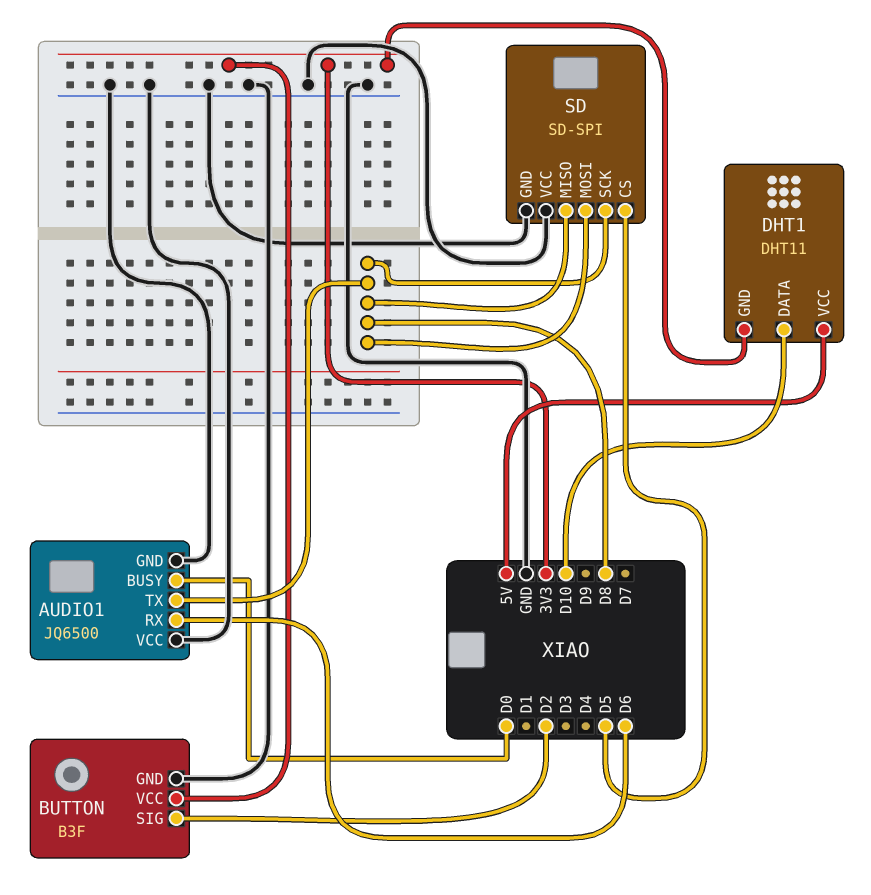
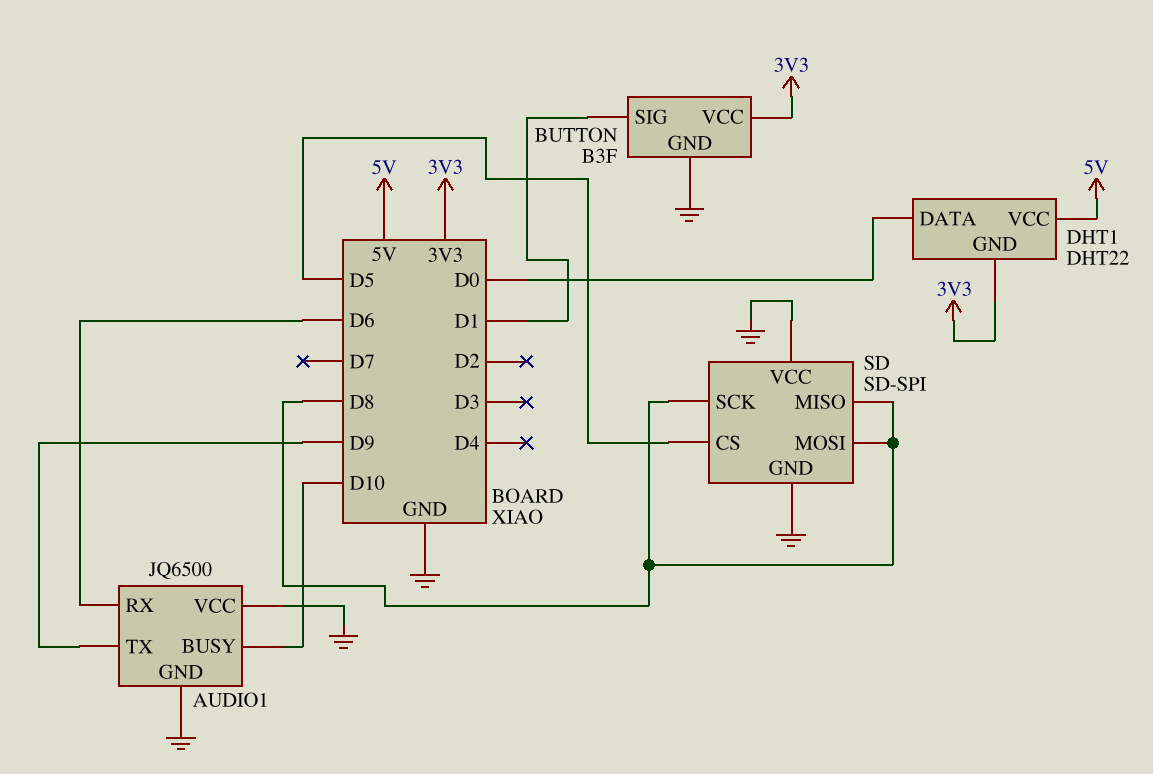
AUDIO1 pin BUSY: D0 -> D10
AUDIO1 pin TX: D8 -> D9
BUTTON pin SIG: D2 -> D1
DHT1: DHT11 -> DHT22
DHT1 pin DATA: D10 -> D0

